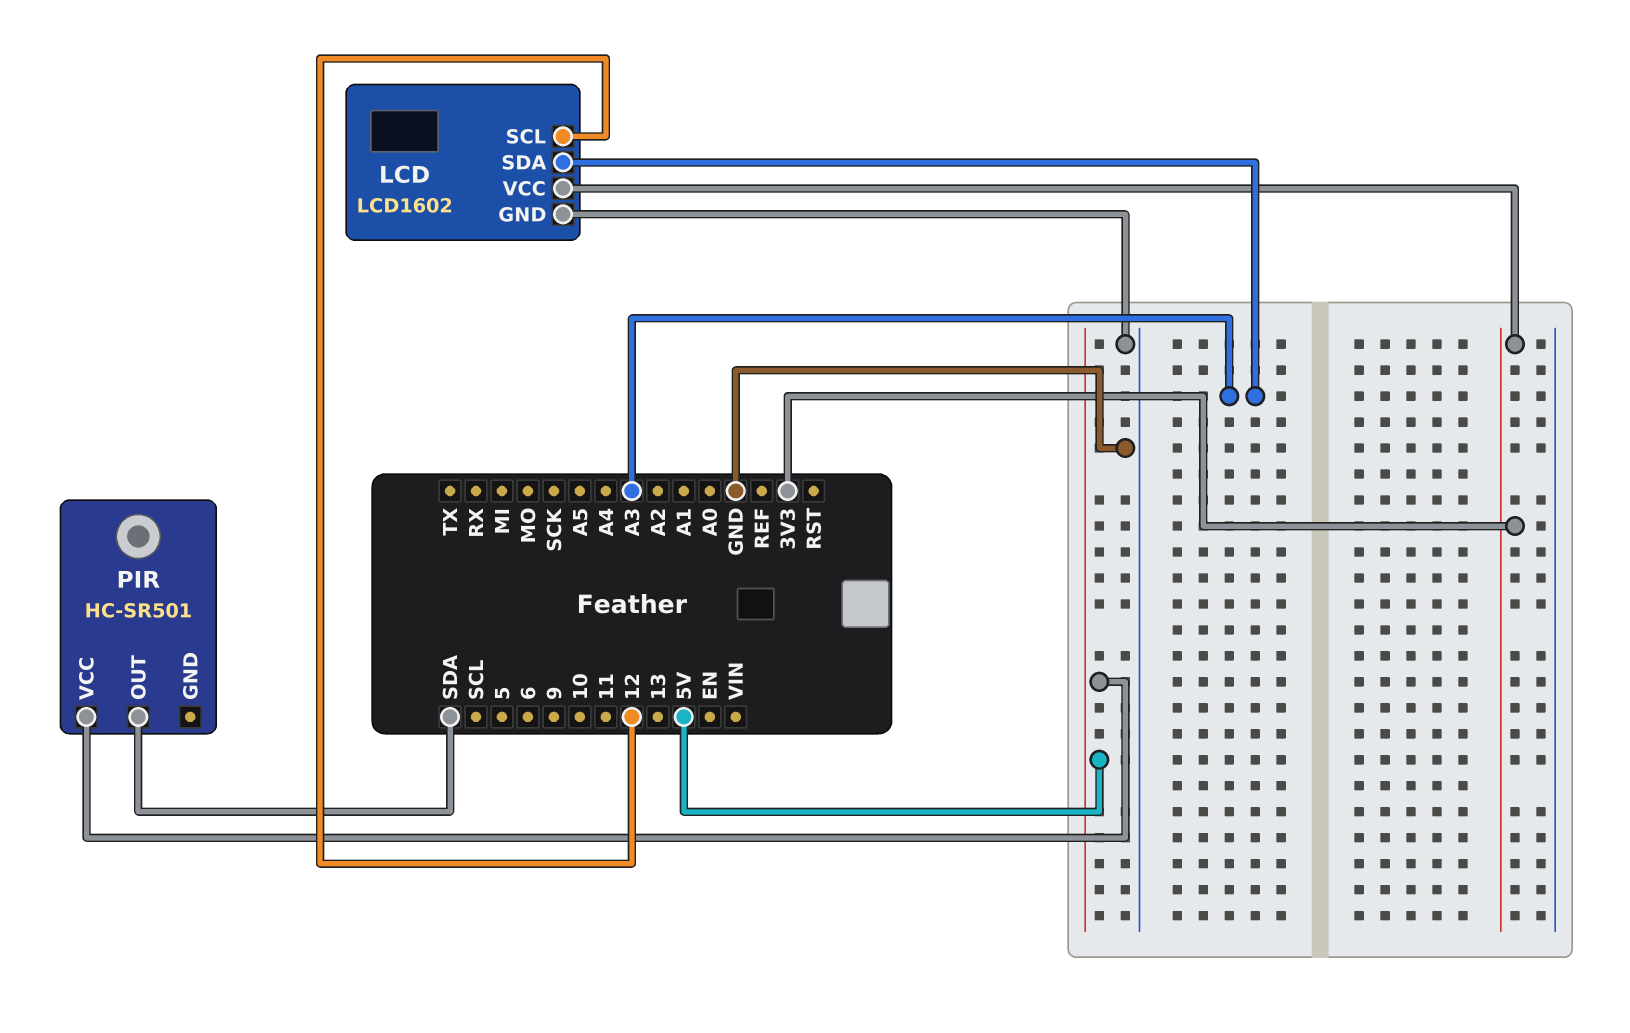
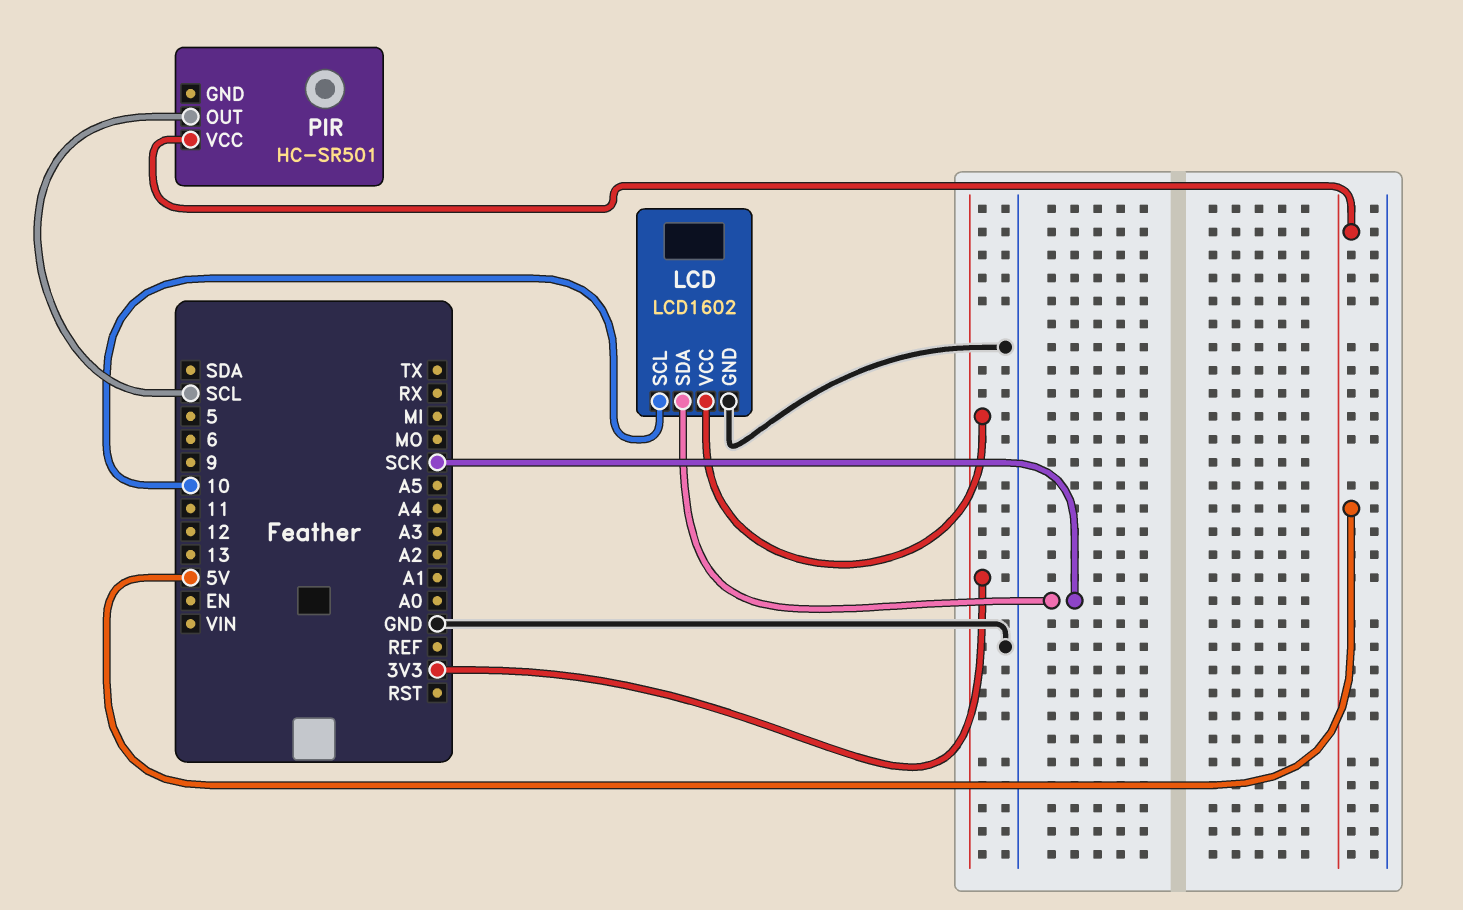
LCD pin SCL: 12 -> 10
LCD pin SDA: A3 -> SCK
PIR pin OUT: SDA -> SCL

